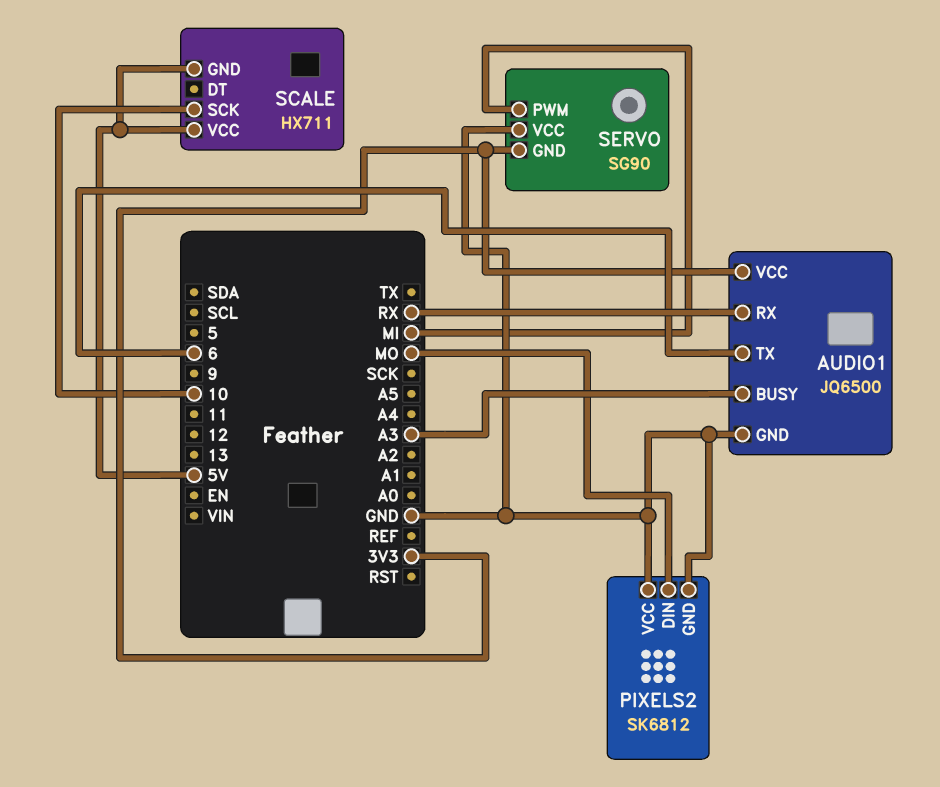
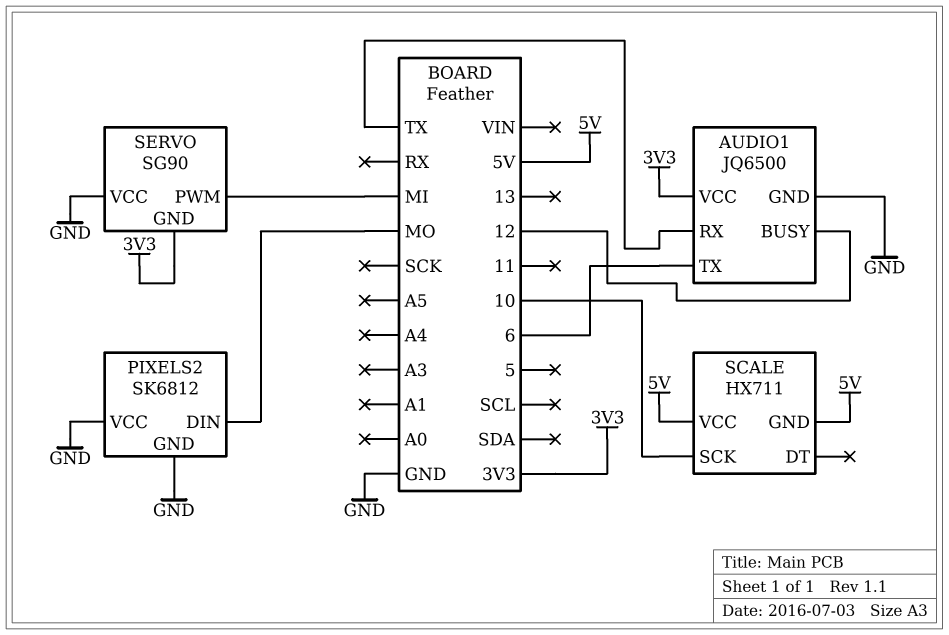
AUDIO1 pin BUSY: A3 -> 12
AUDIO1 pin RX: RX -> TX

